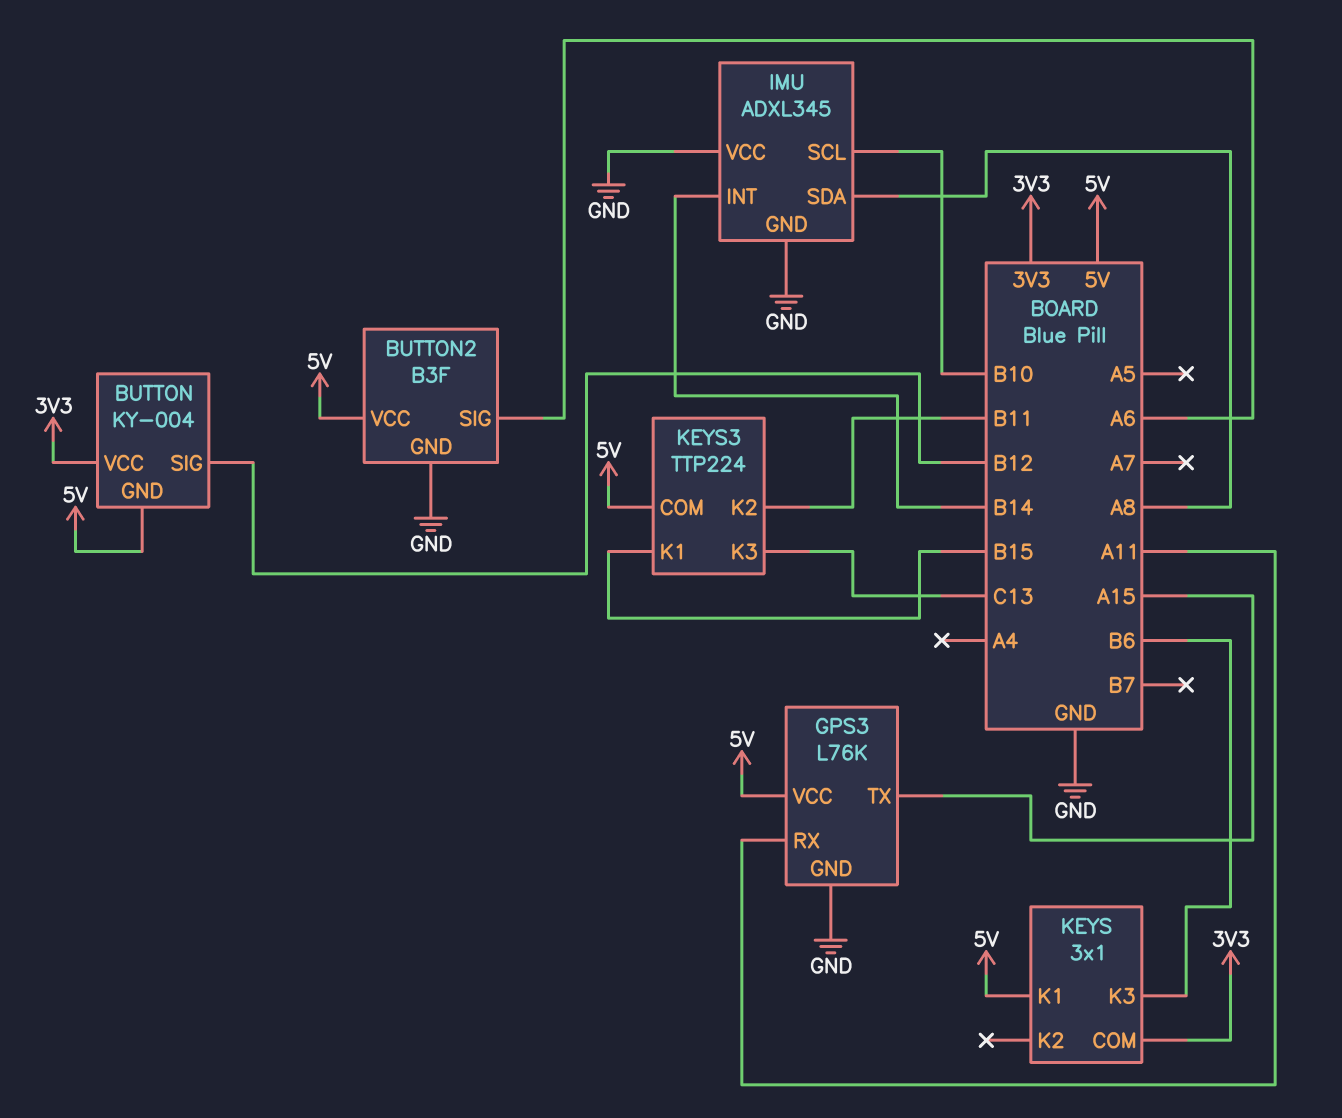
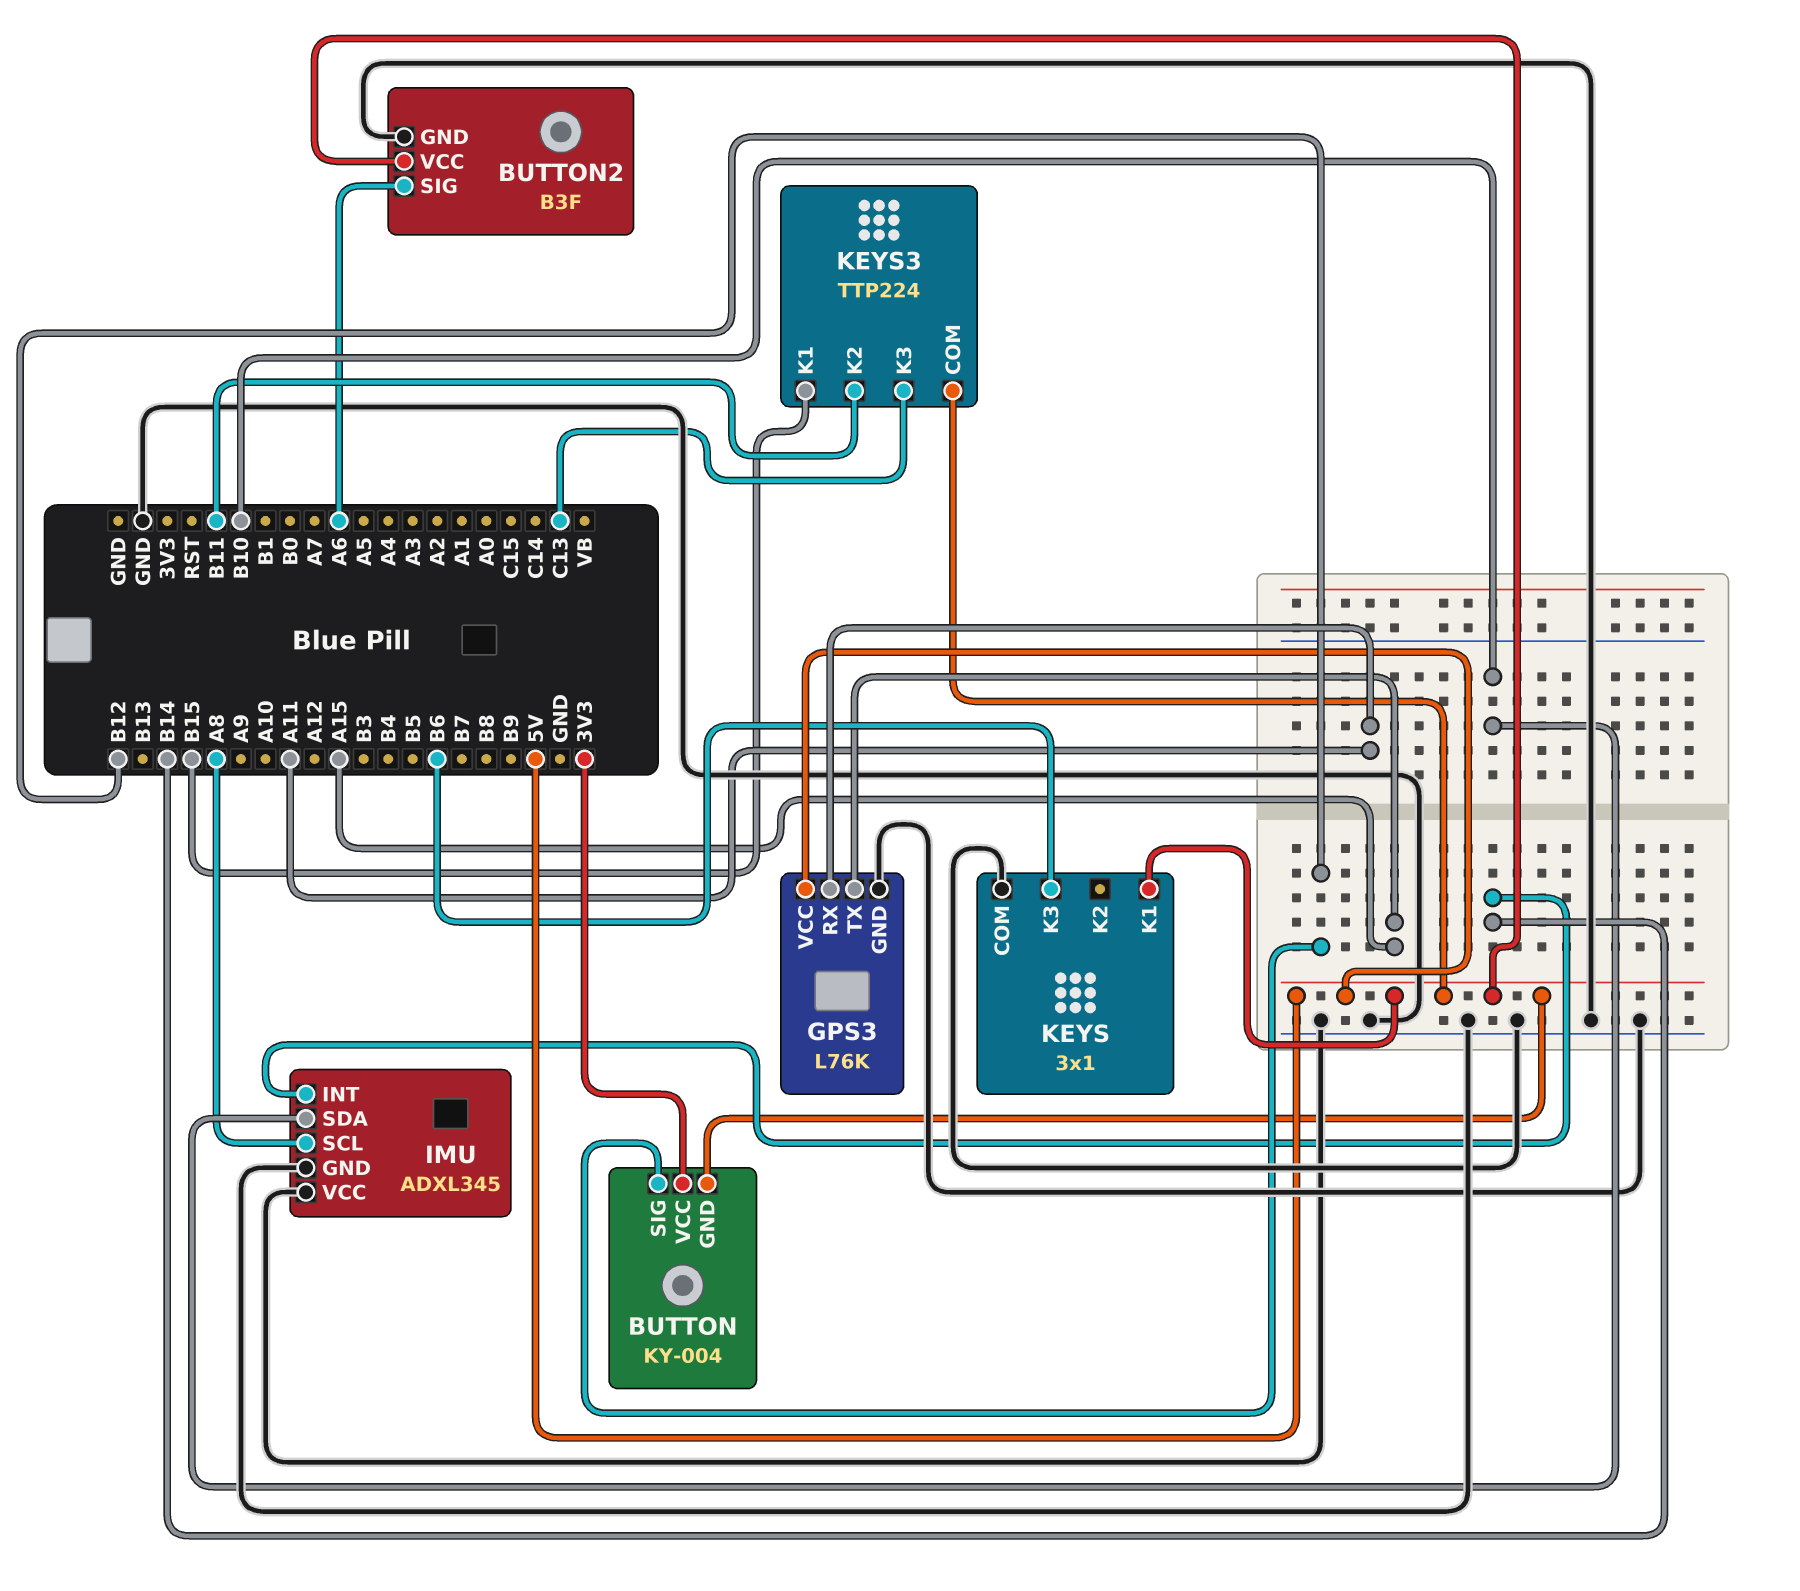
IMU pin SCL: B10 -> A8
IMU pin SDA: A8 -> B10
KEYS pin COM: 3V3 -> GND

